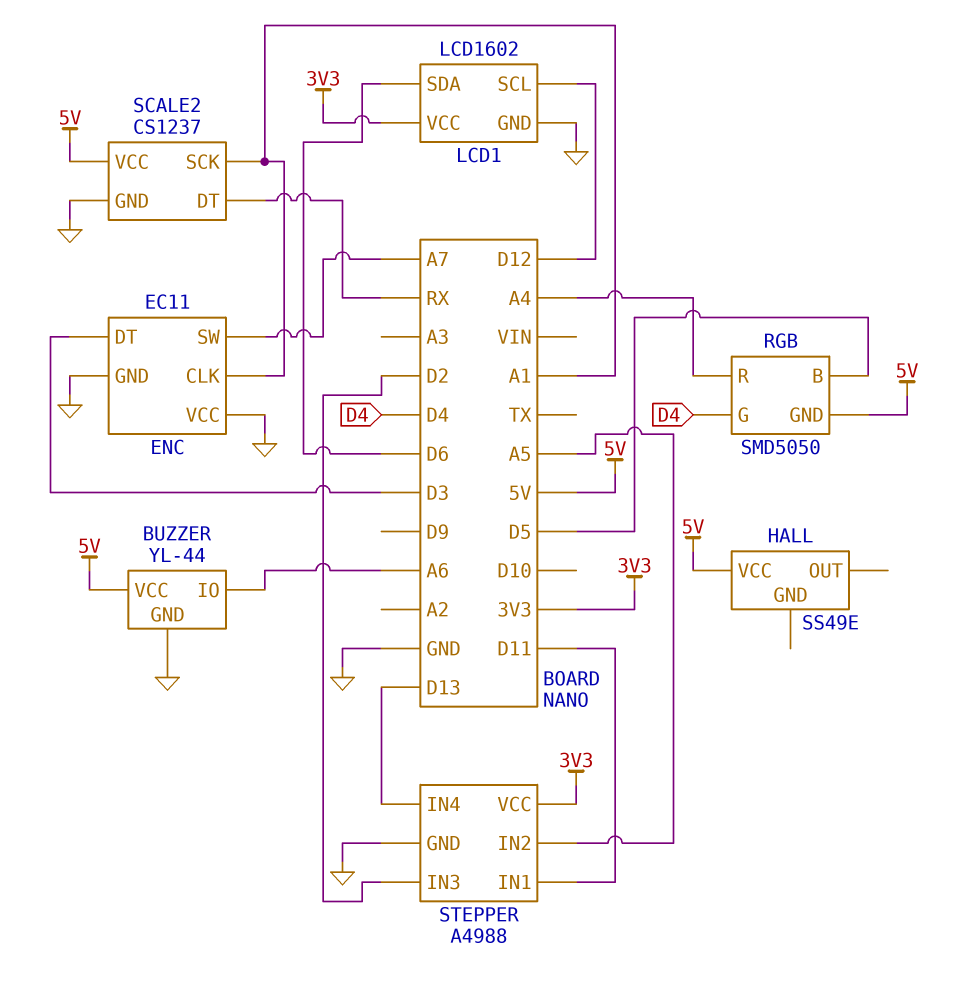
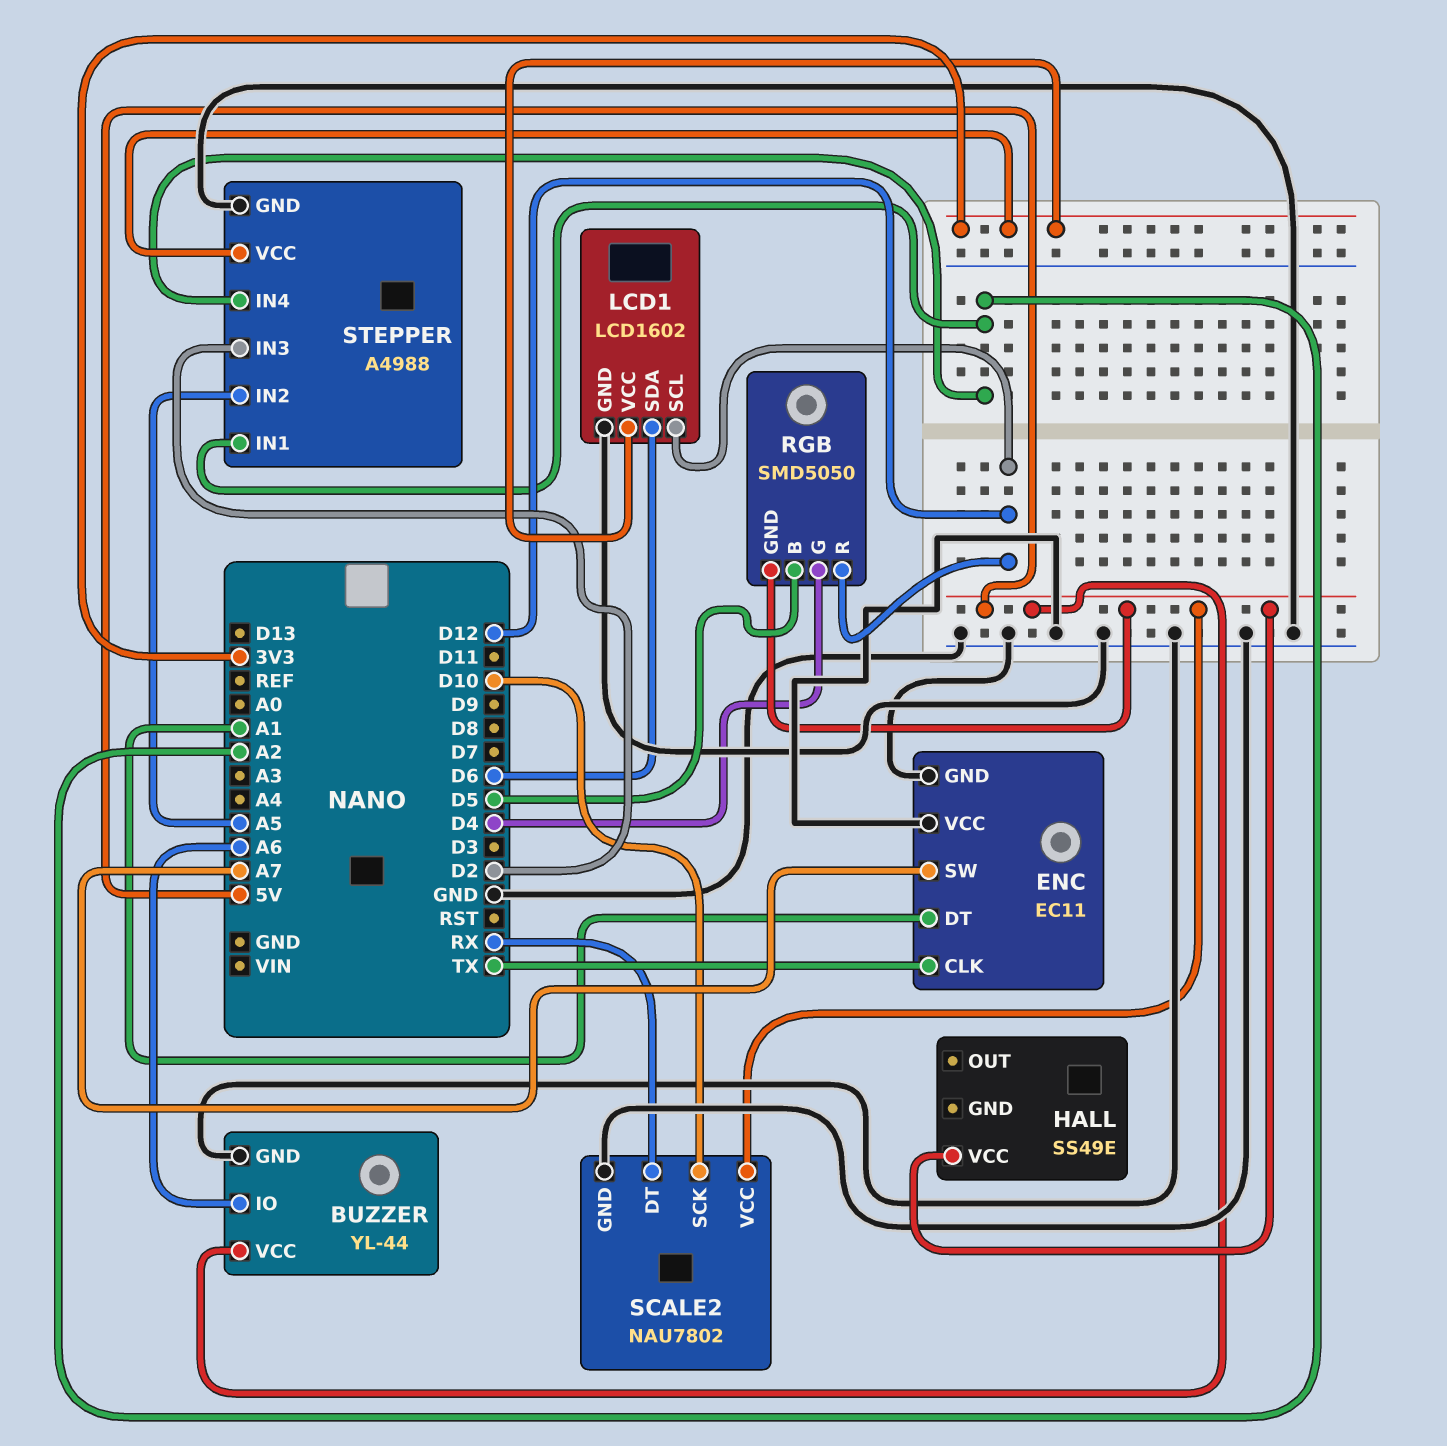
ENC pin CLK: A1 -> TX
ENC pin DT: D3 -> A1
RGB pin R: A4 -> D12
SCALE2: CS1237 -> NAU7802
SCALE2 pin SCK: A1 -> D10
STEPPER pin IN1: D11 -> A2
STEPPER pin IN4: D13 -> A2

